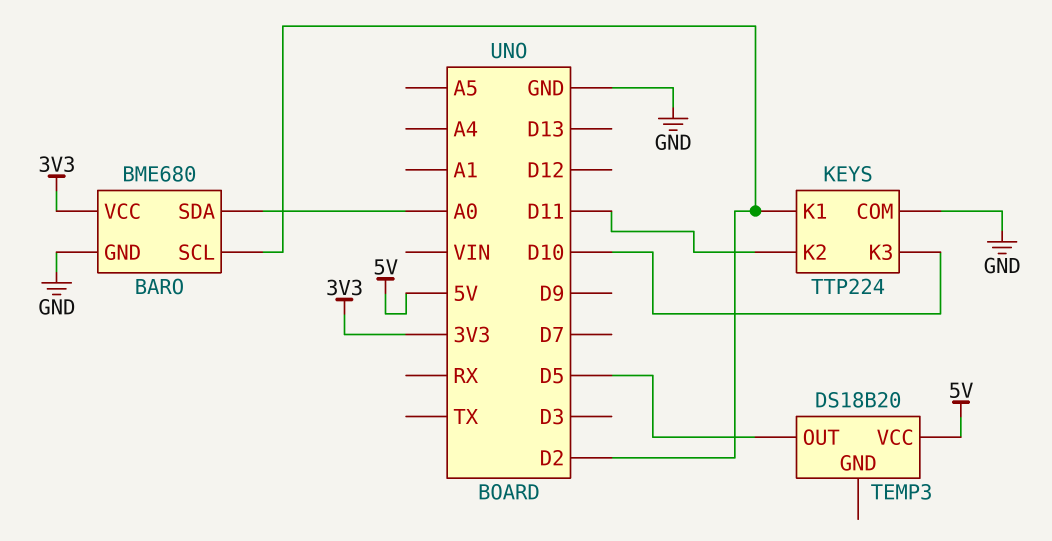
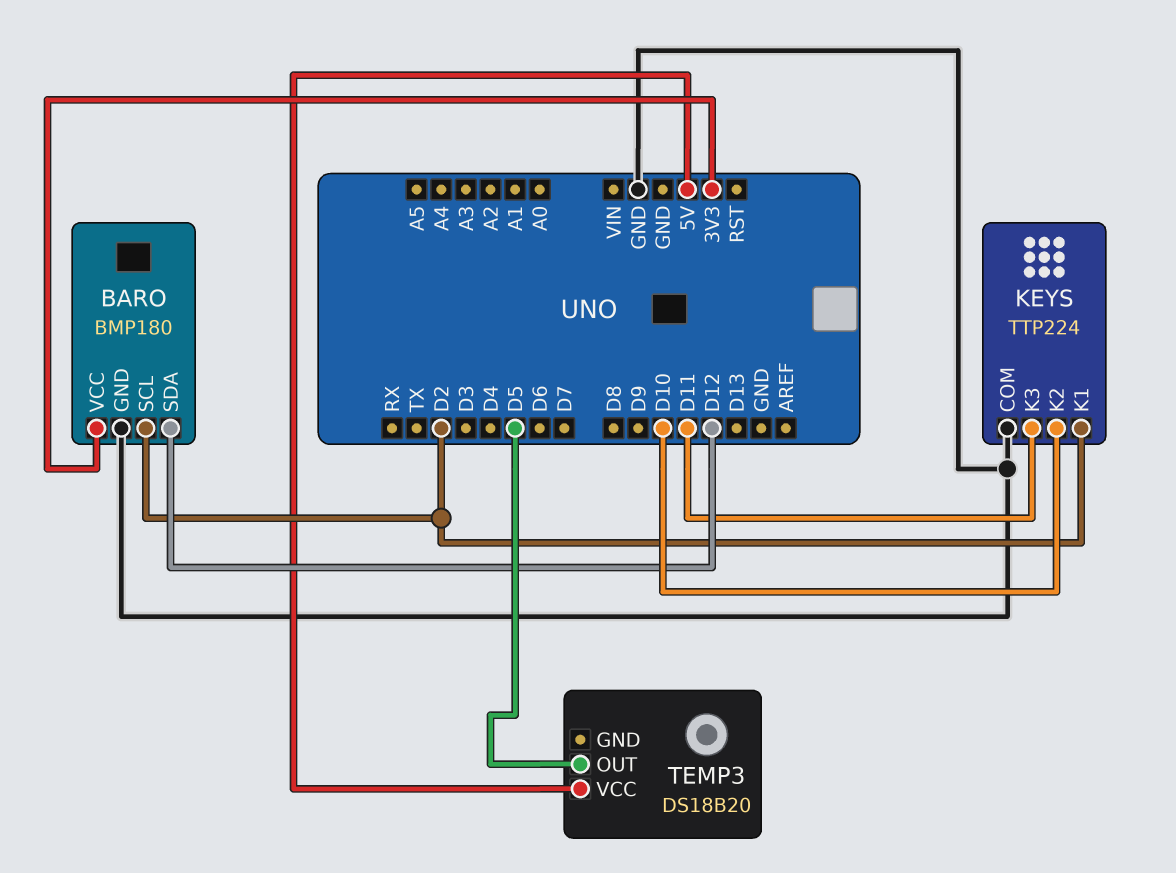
BARO: BME680 -> BMP180
BARO pin SDA: A0 -> D12
KEYS pin K2: D11 -> D10
KEYS pin K3: D10 -> D11

